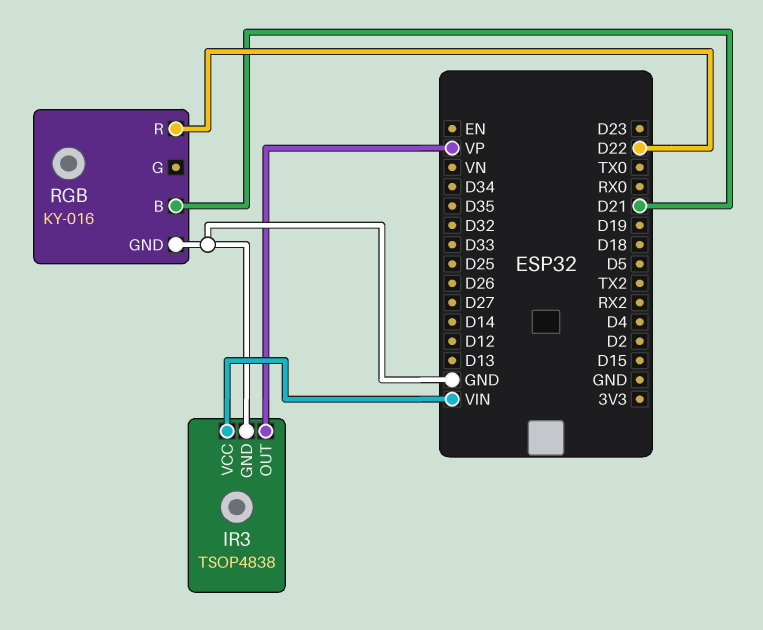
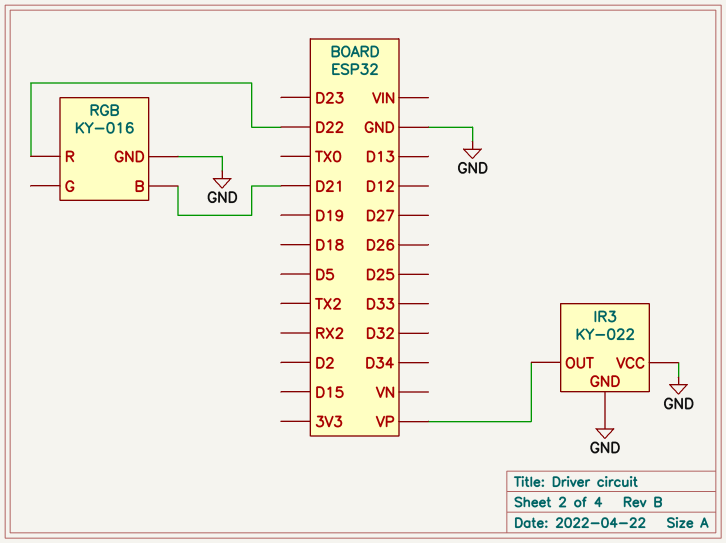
IR3: TSOP4838 -> KY-022
IR3 pin VCC: VIN -> GND

